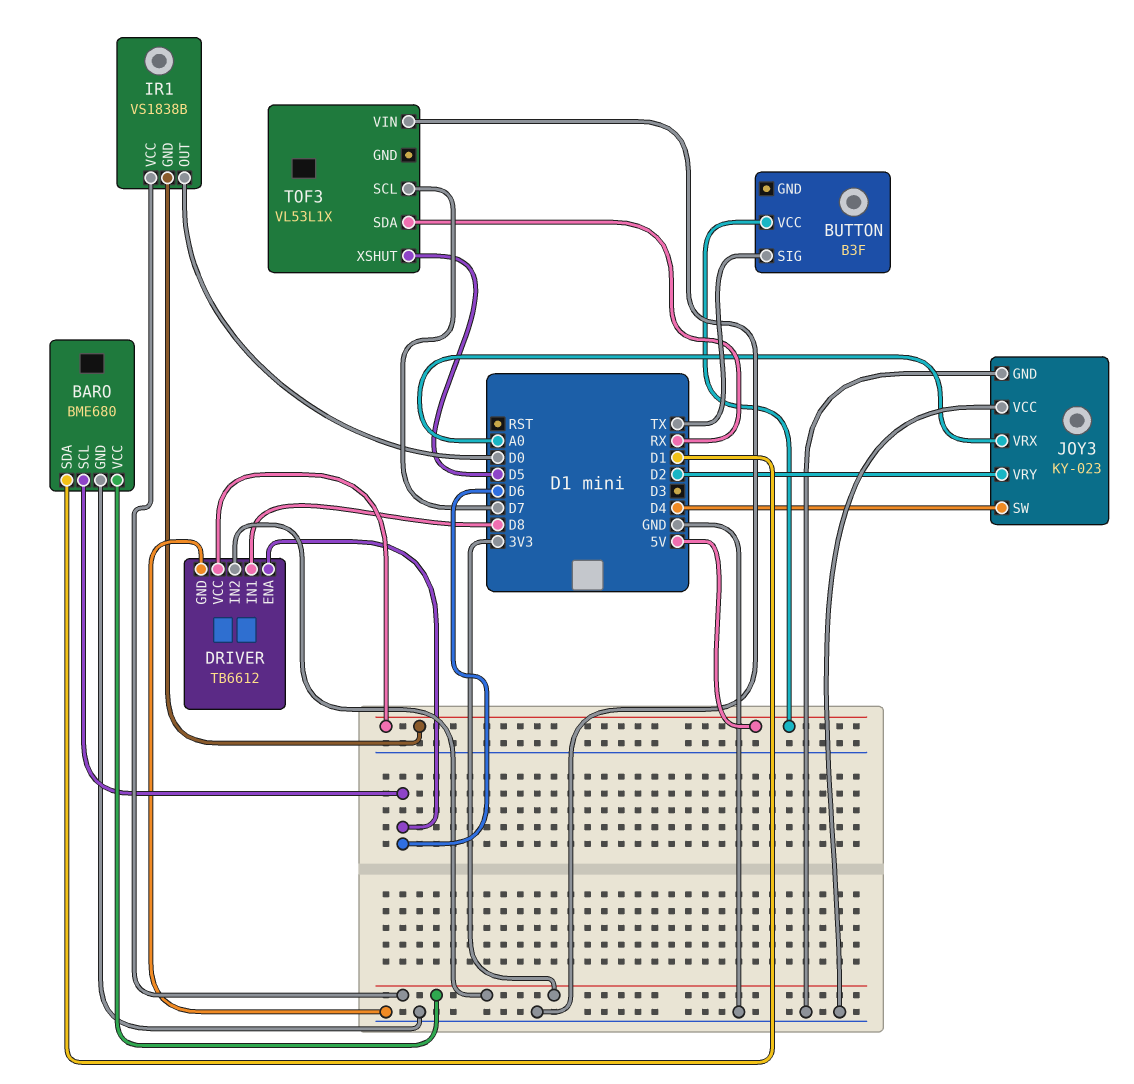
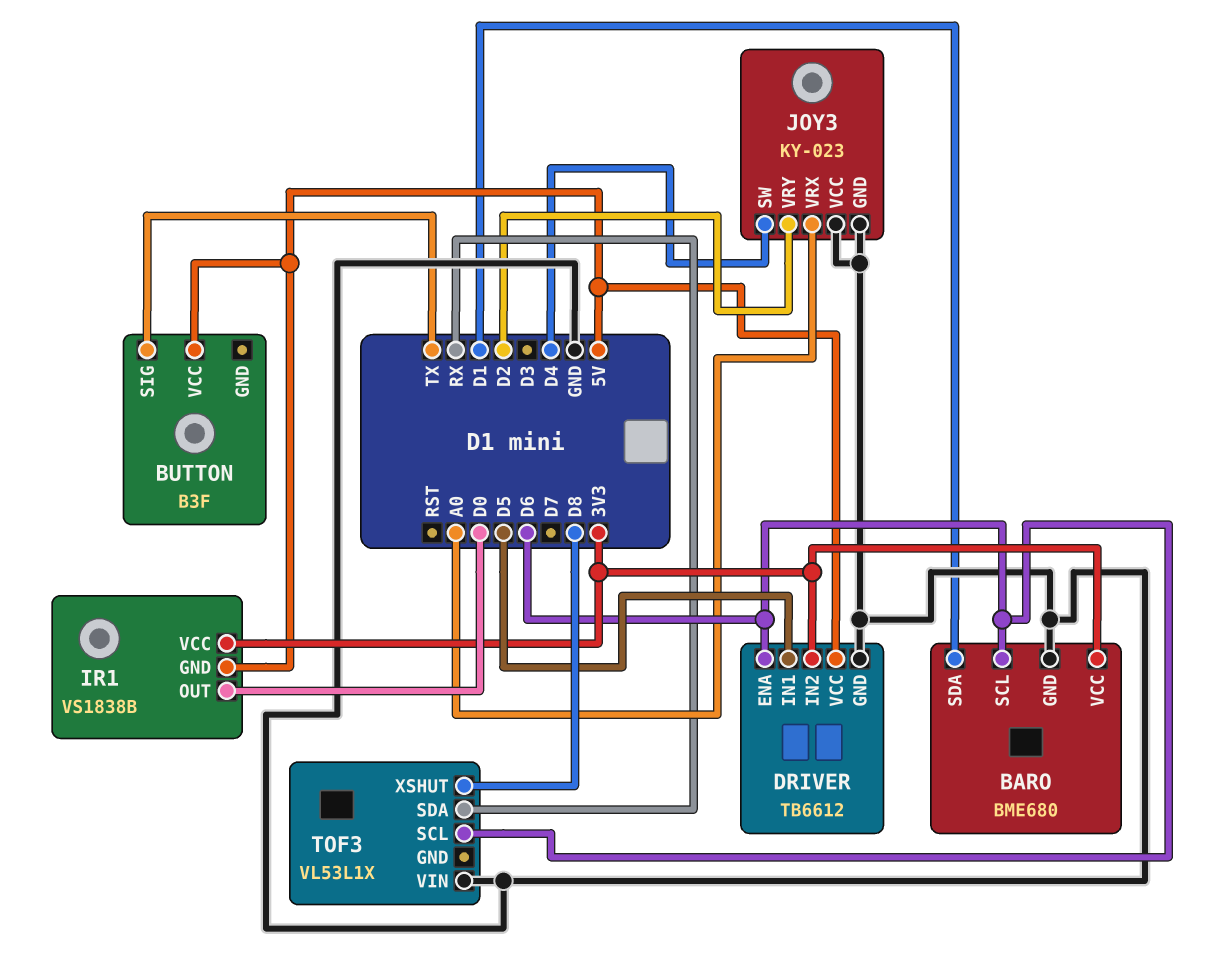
DRIVER pin IN1: D8 -> D5
TOF3 pin SCL: D7 -> D6
TOF3 pin XSHUT: D5 -> D8

